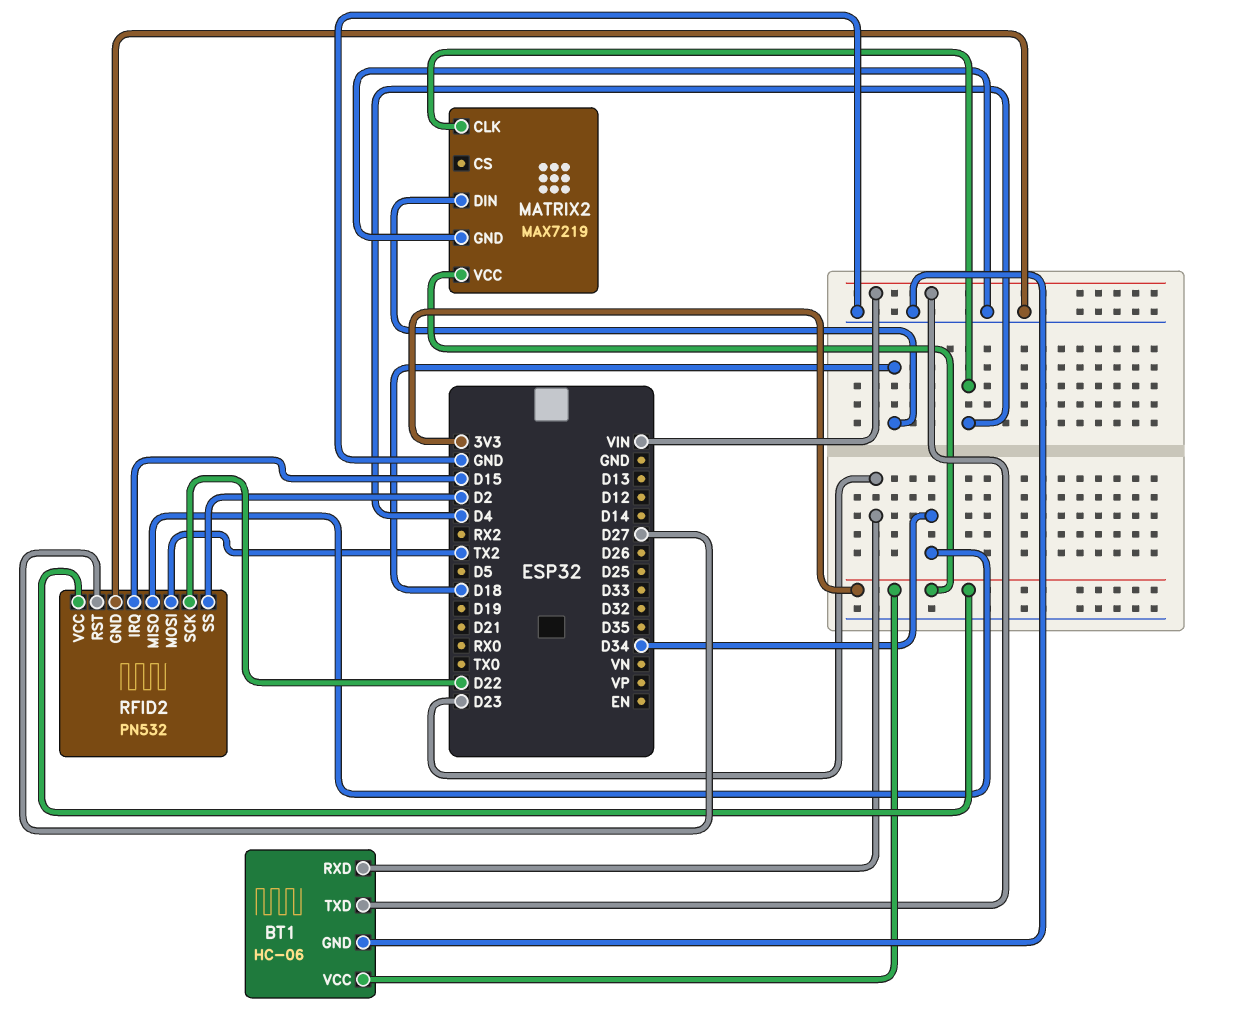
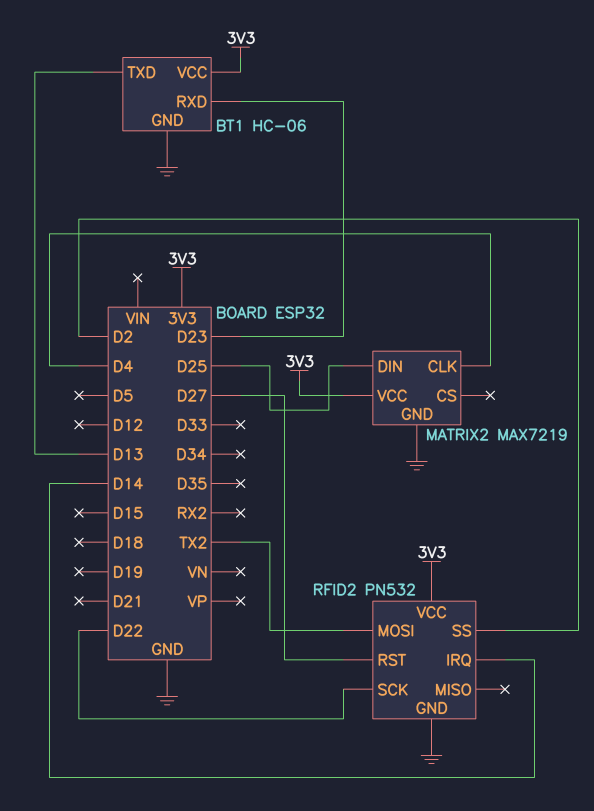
BT1 pin TXD: VIN -> D13
MATRIX2 pin DIN: D18 -> D25
RFID2 pin IRQ: D15 -> D14
RFID2 pin MISO: D34 -> none

